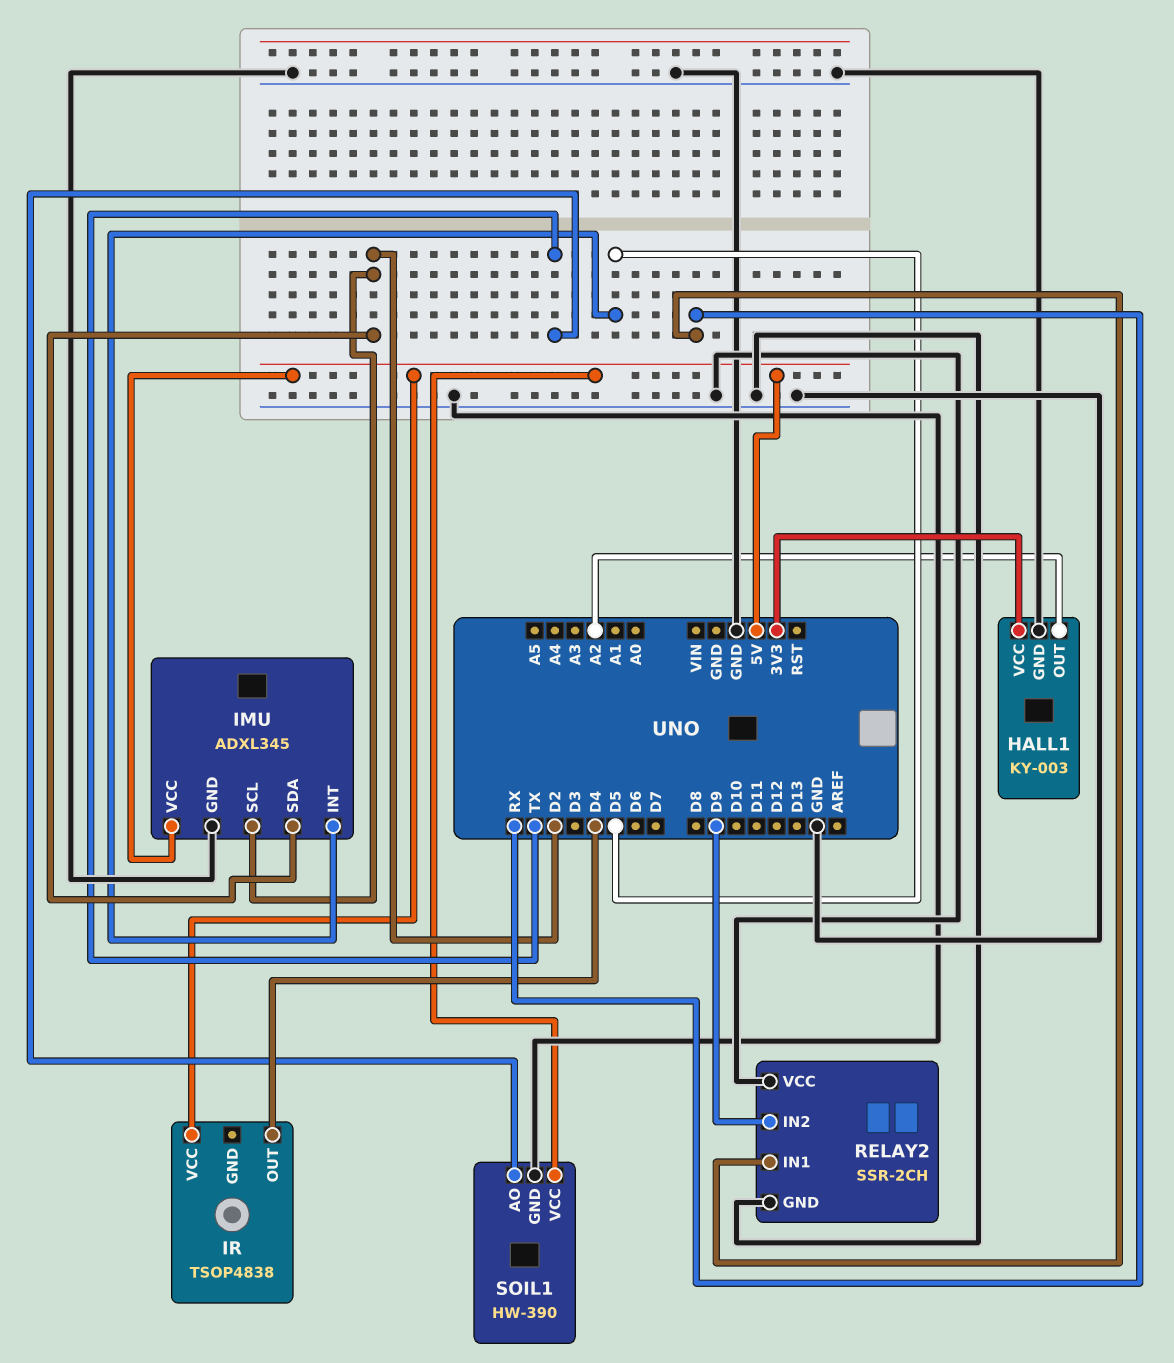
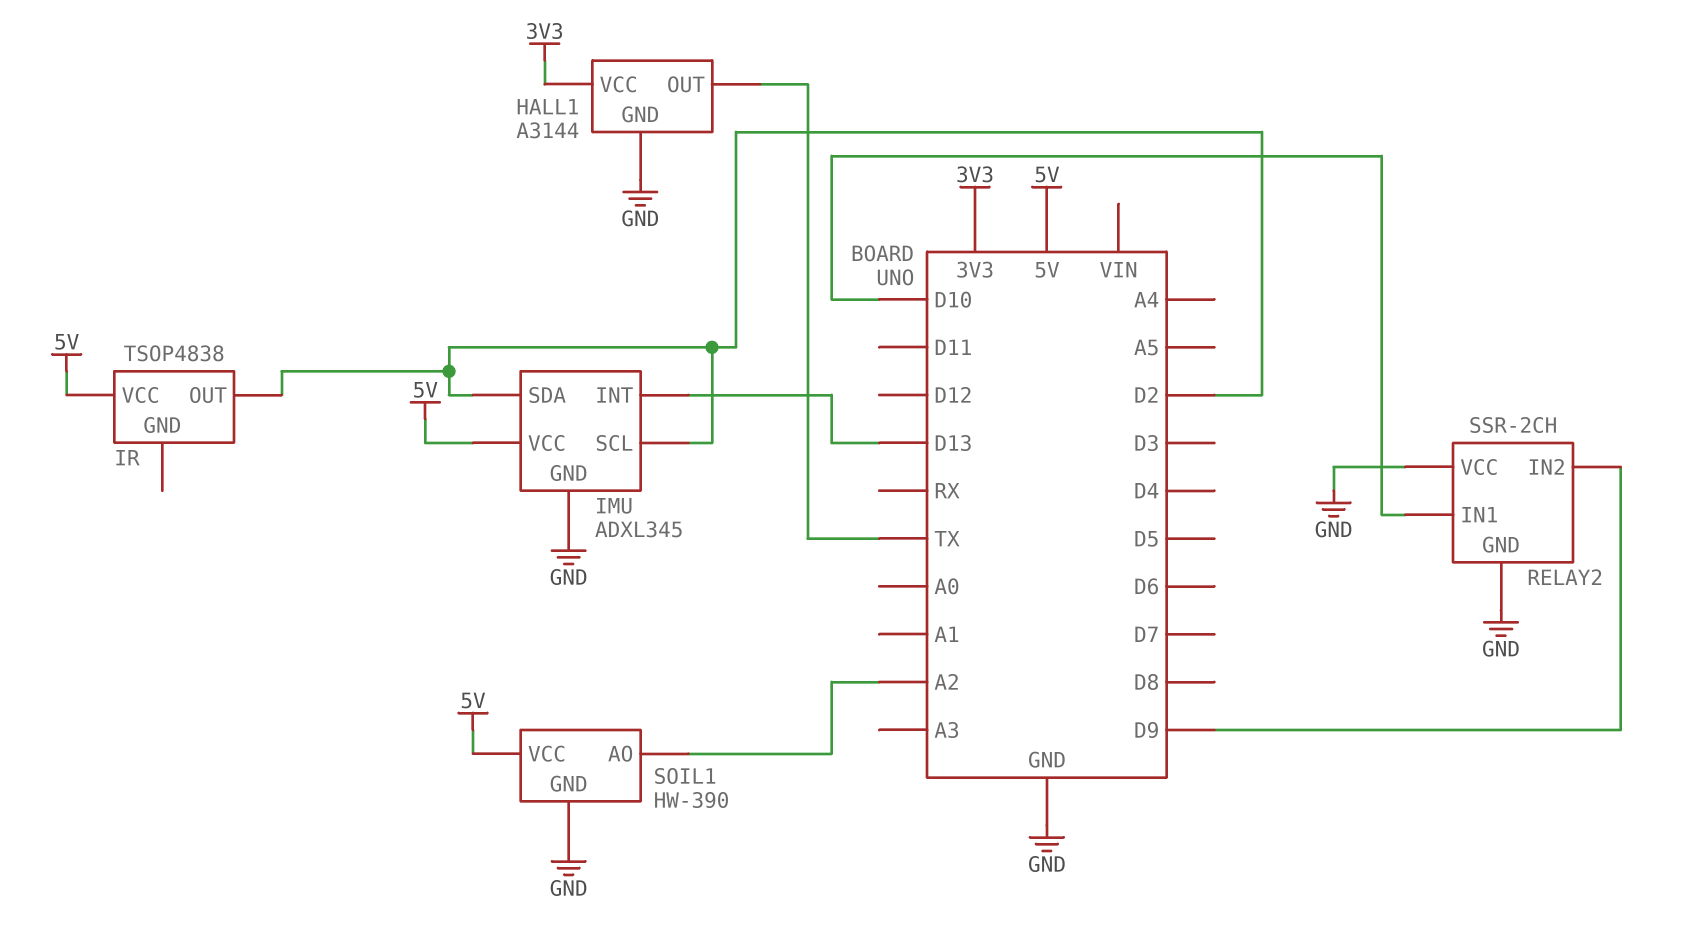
HALL1: KY-003 -> A3144
HALL1 pin OUT: A2 -> TX
IMU pin INT: D5 -> D13
IR pin OUT: D4 -> D2
RELAY2 pin IN1: RX -> D10
SOIL1 pin AO: TX -> A2

